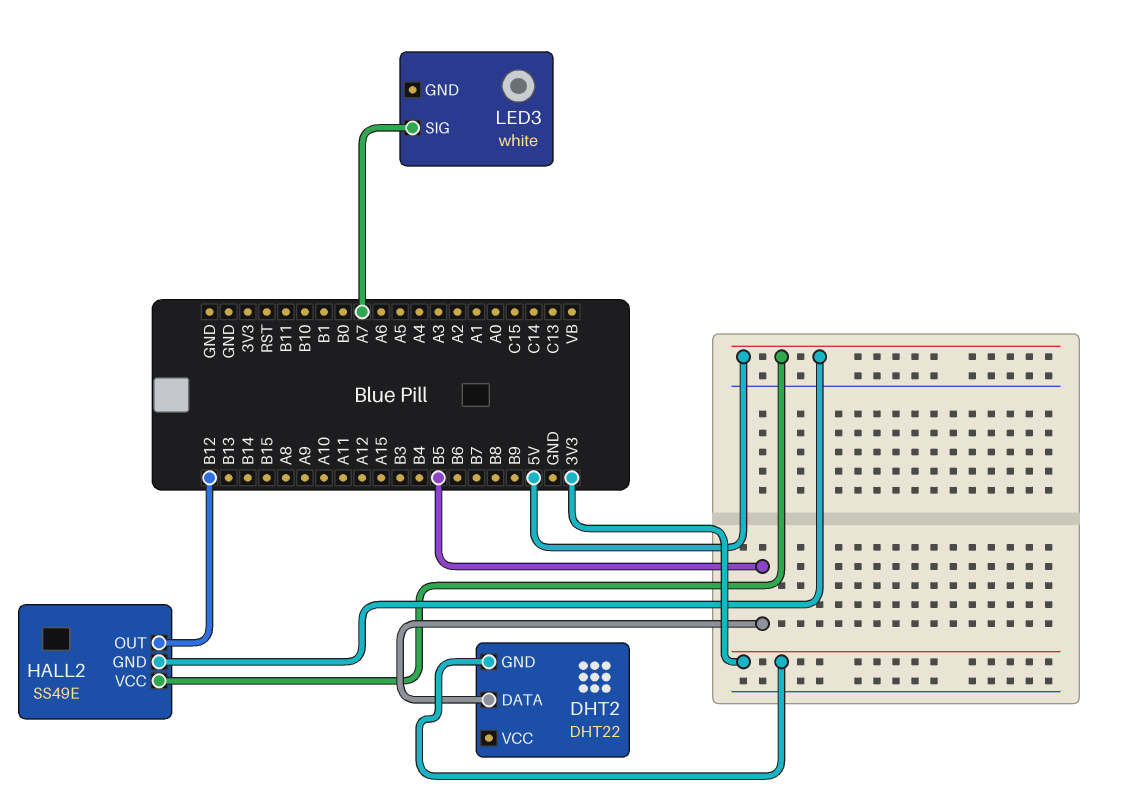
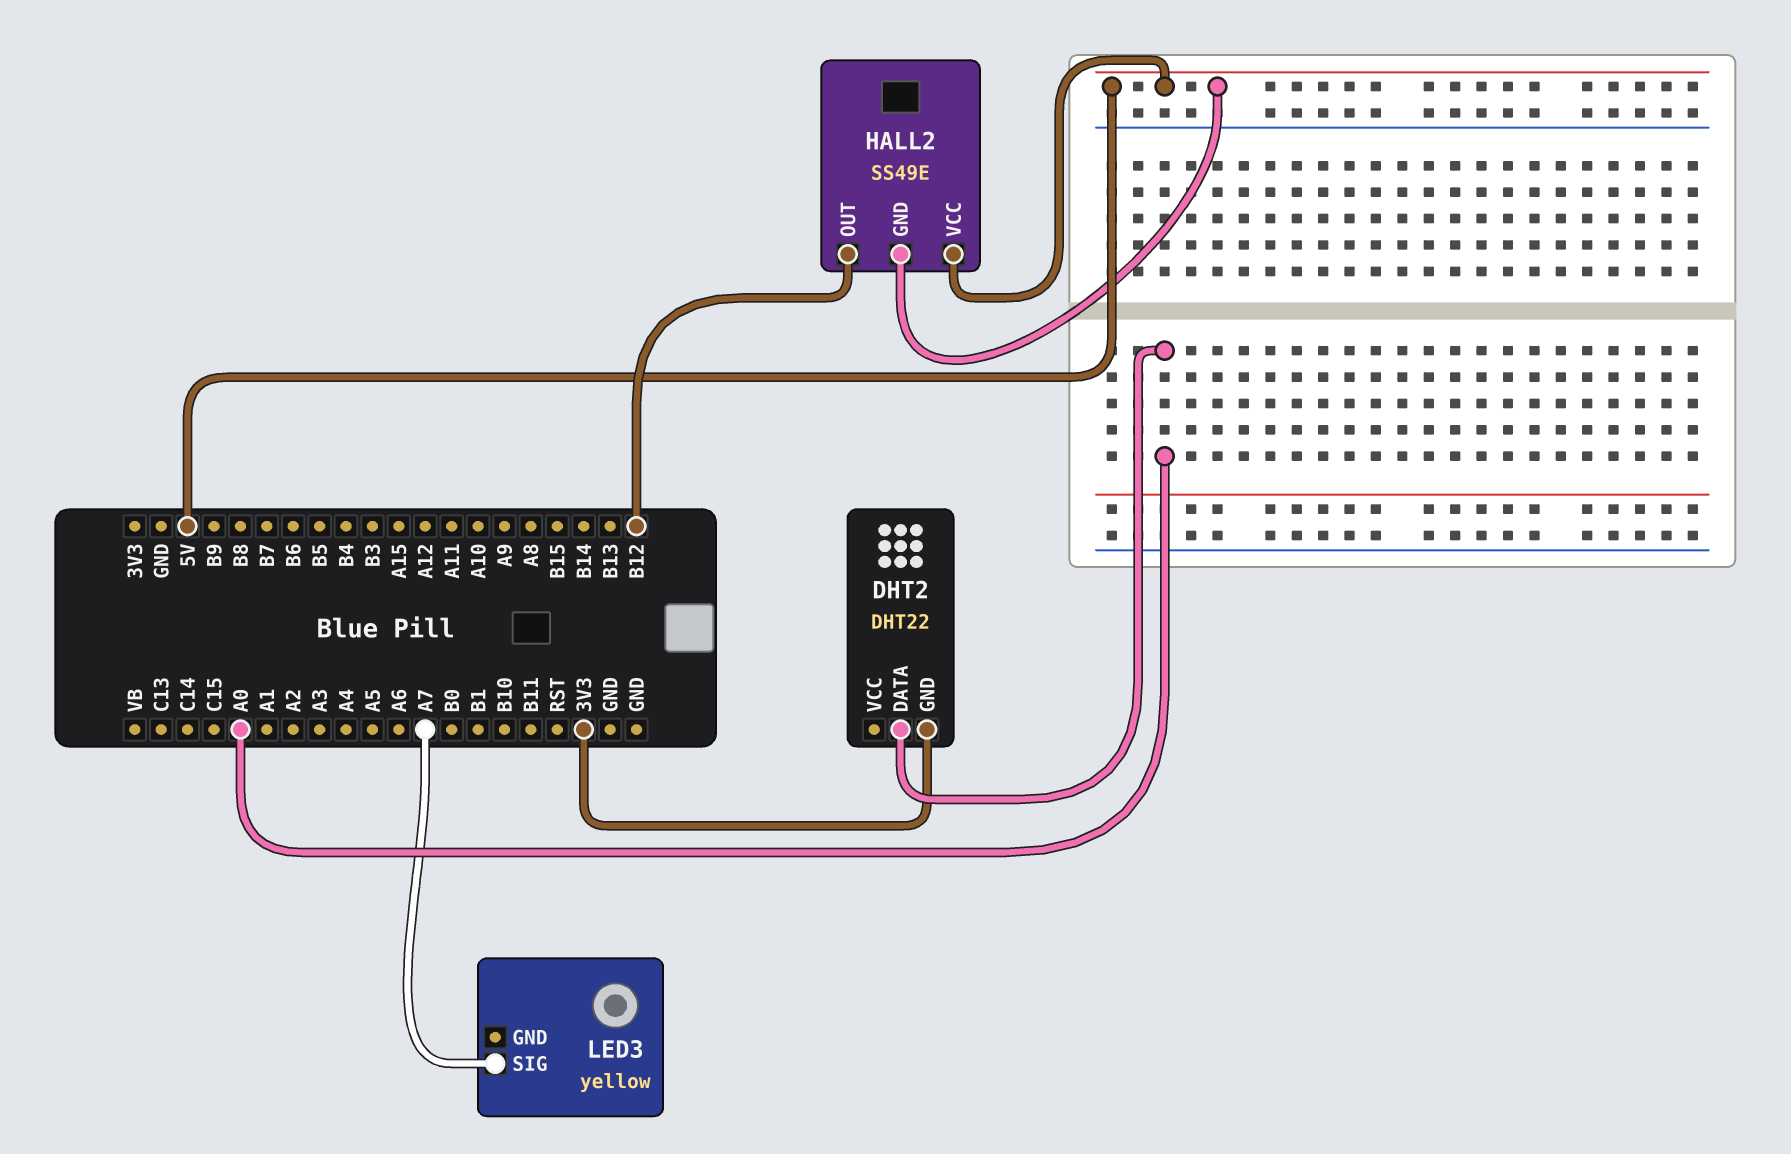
DHT2 pin DATA: B5 -> A0
LED3: white -> yellow

